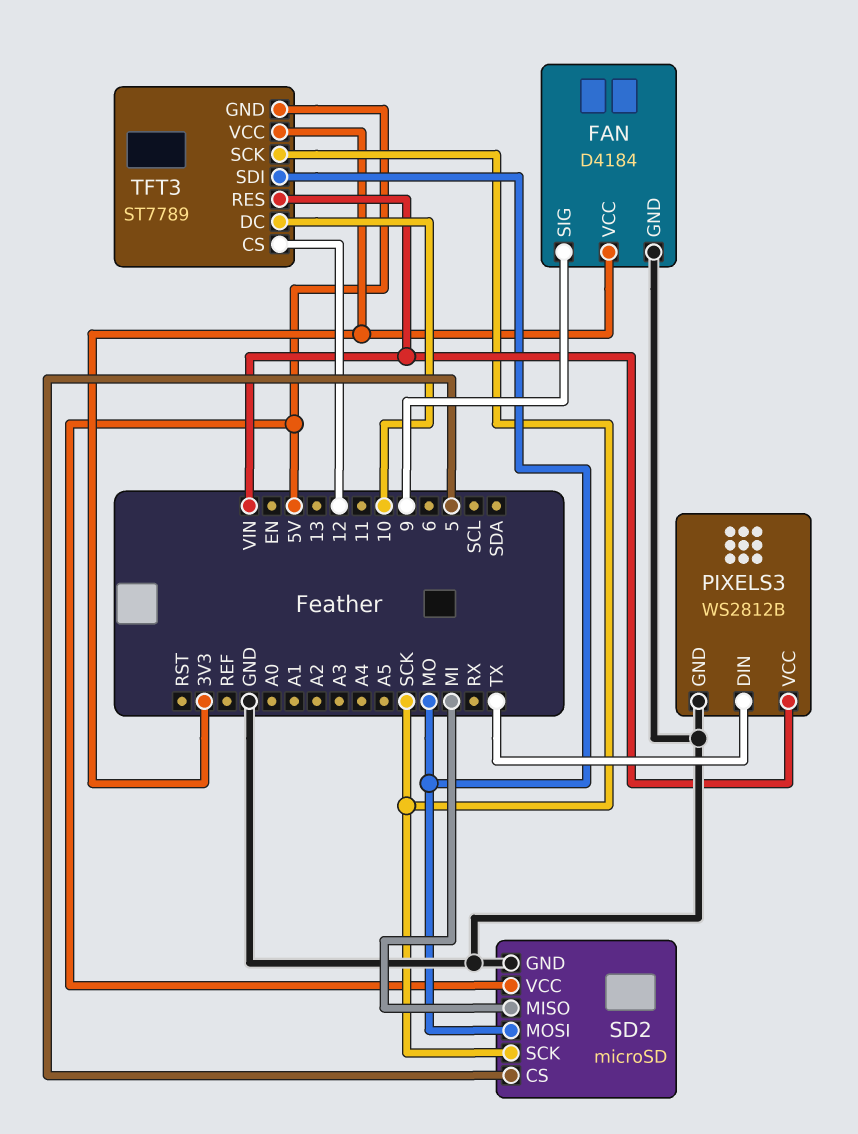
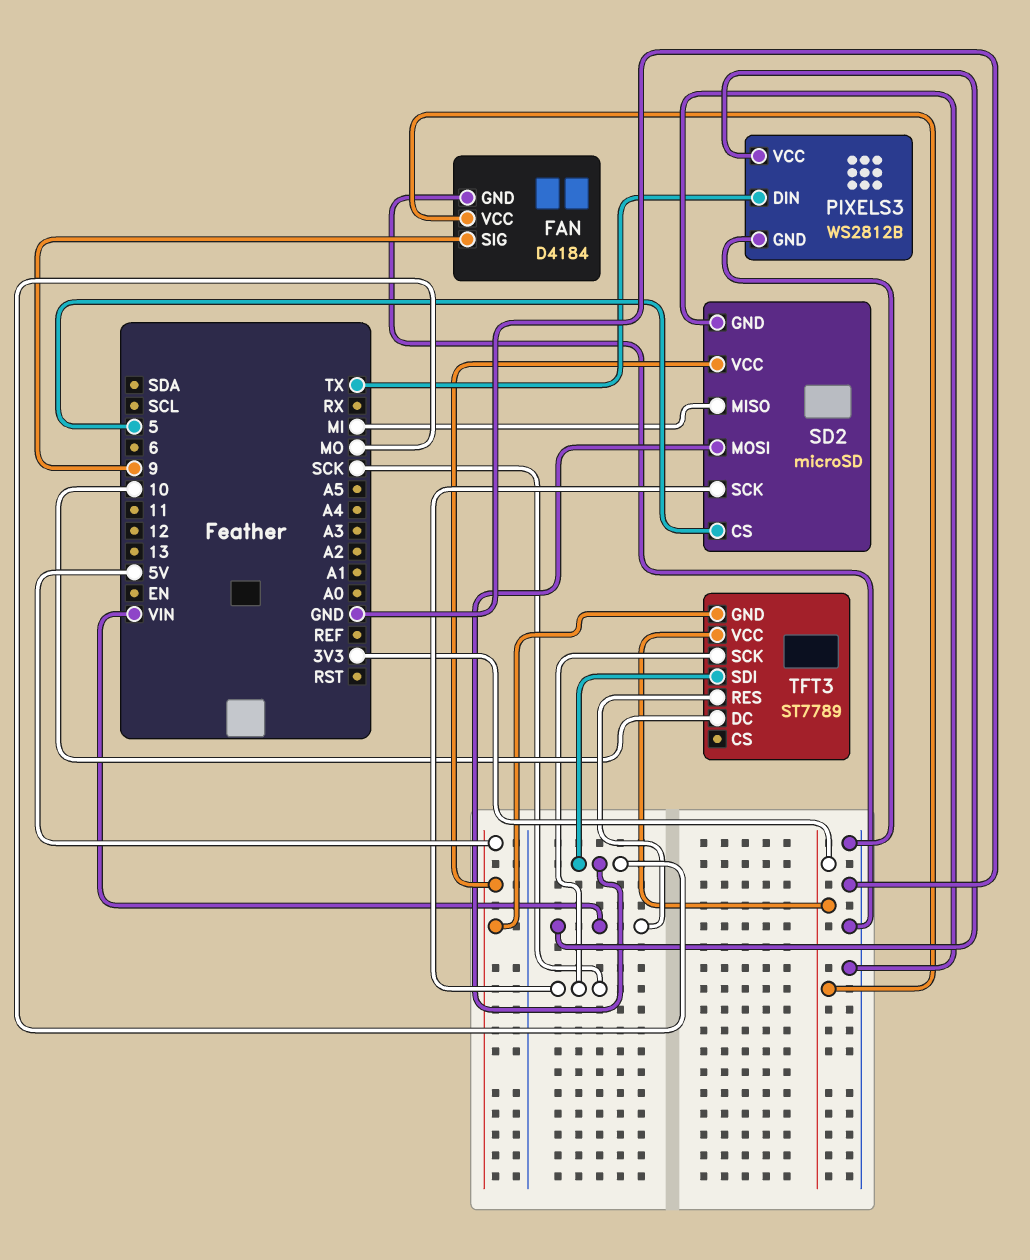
TFT3 pin CS: 12 -> none

